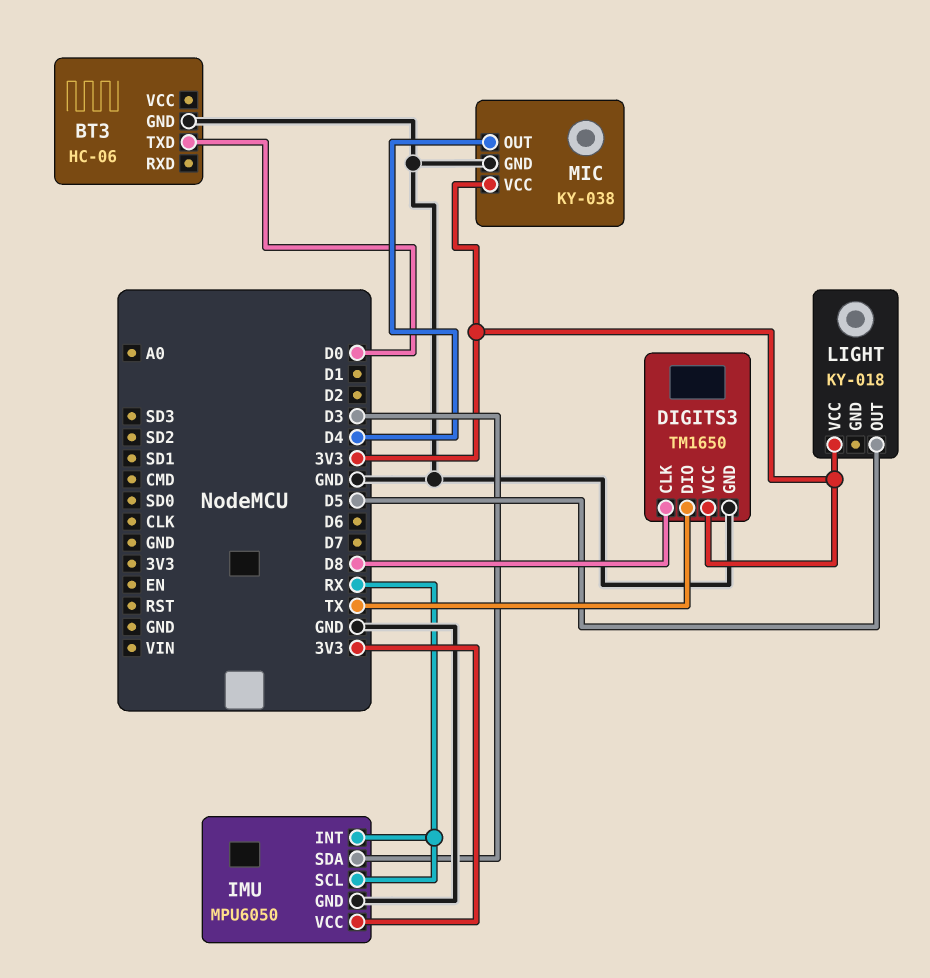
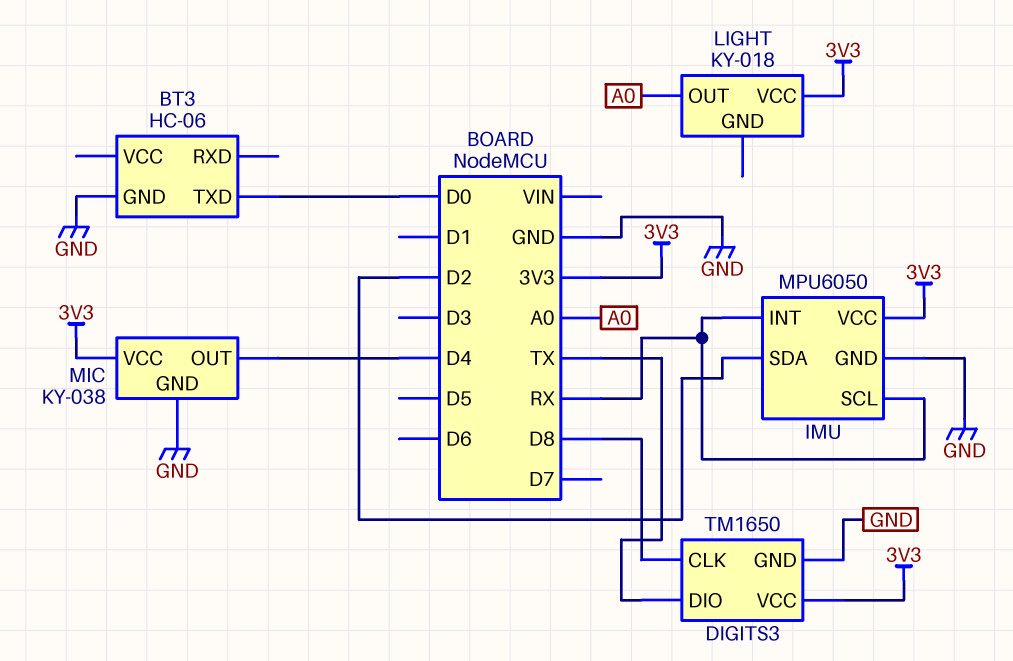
IMU pin SDA: D3 -> D2
LIGHT pin OUT: D5 -> A0

